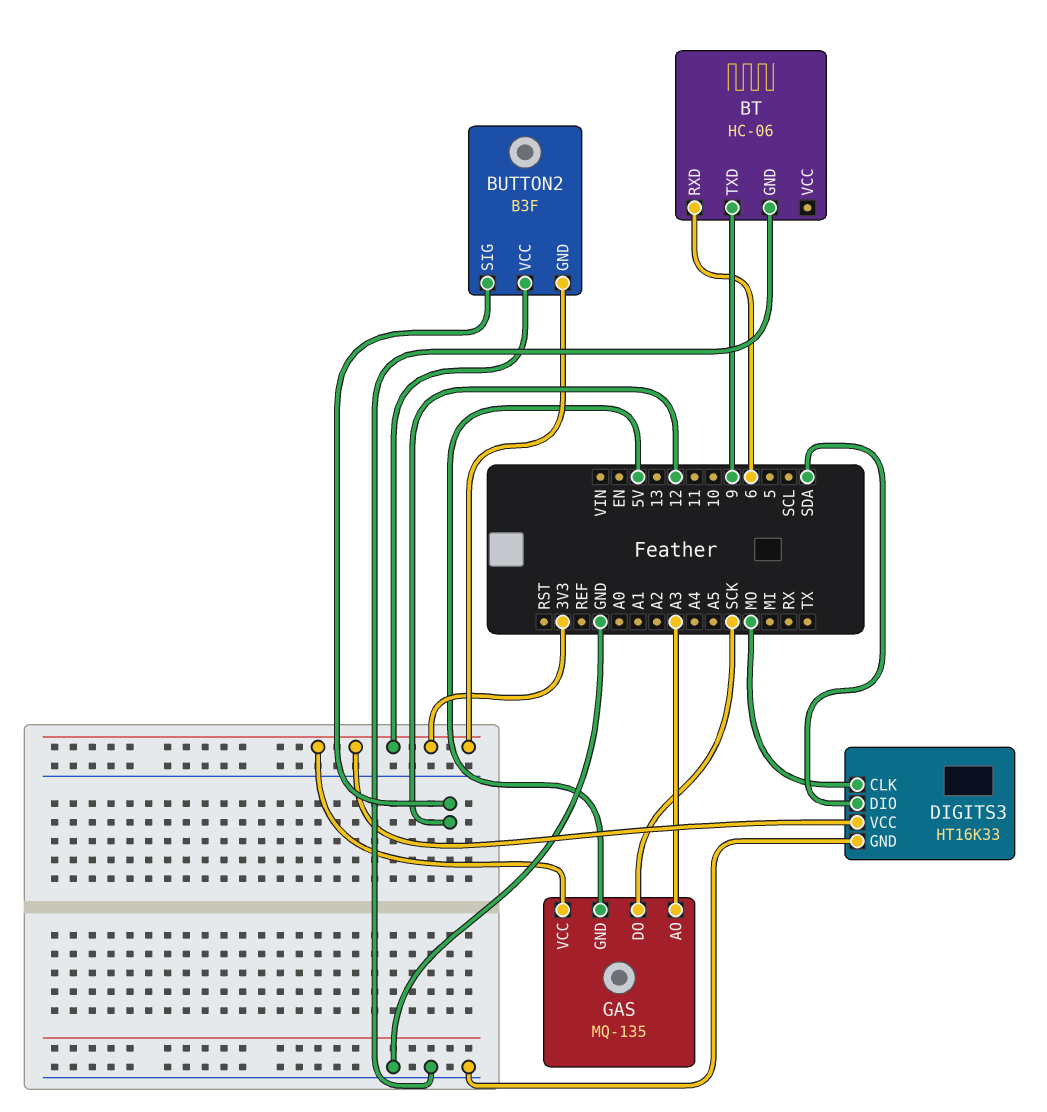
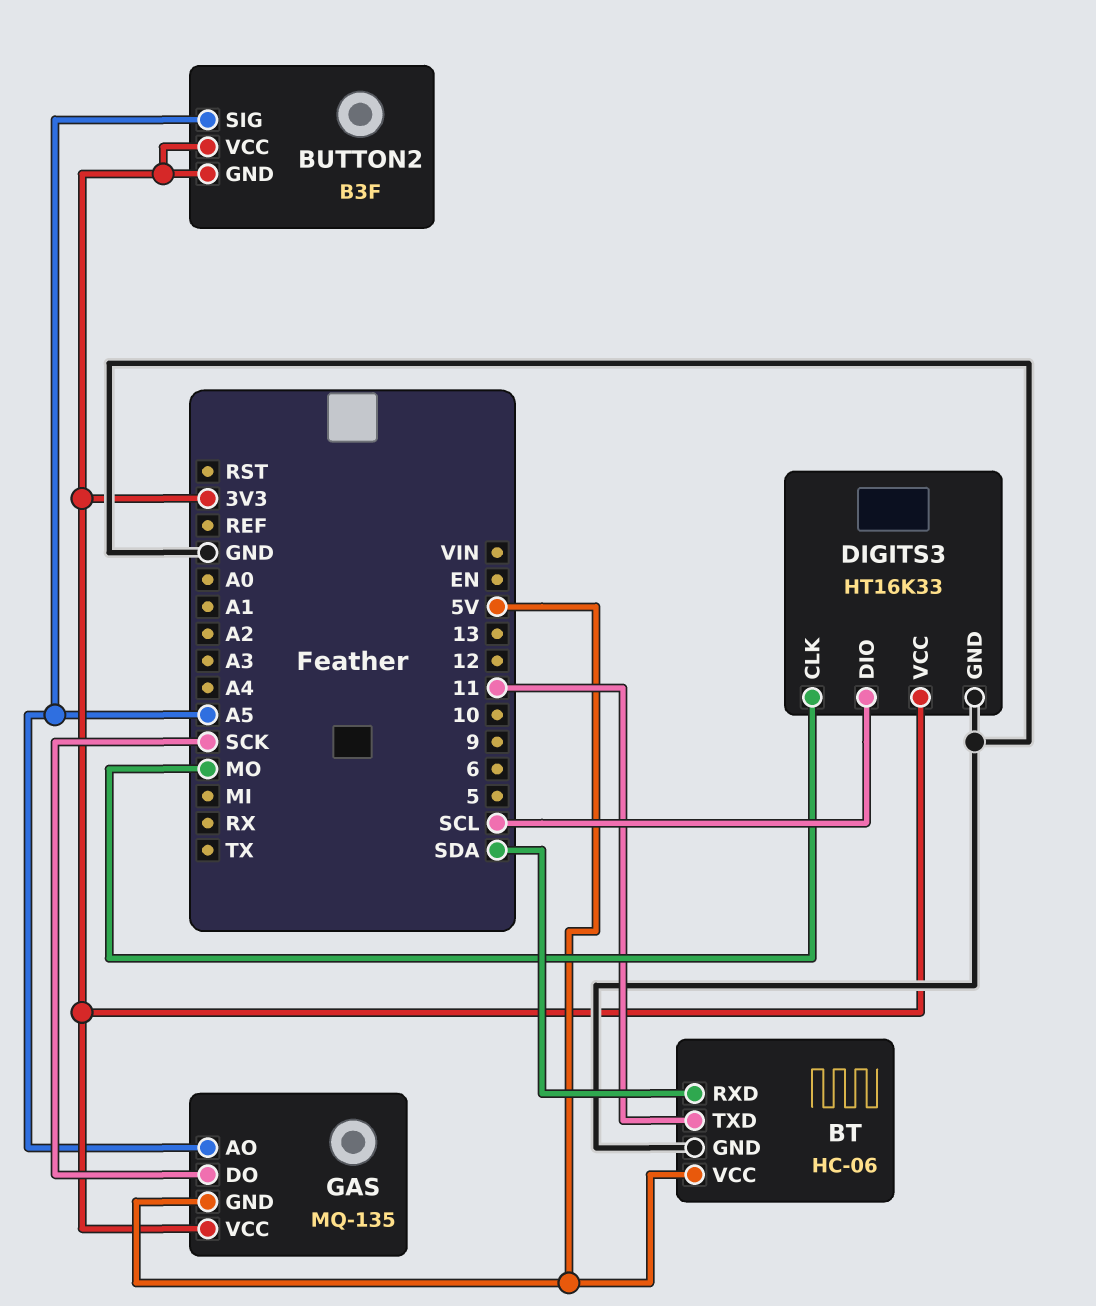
BT pin RXD: 6 -> SDA
BT pin TXD: 9 -> 11
BT pin VCC: none -> 5V
BUTTON2 pin SIG: 12 -> A5
DIGITS3 pin DIO: SDA -> SCL
GAS pin AO: A3 -> A5

